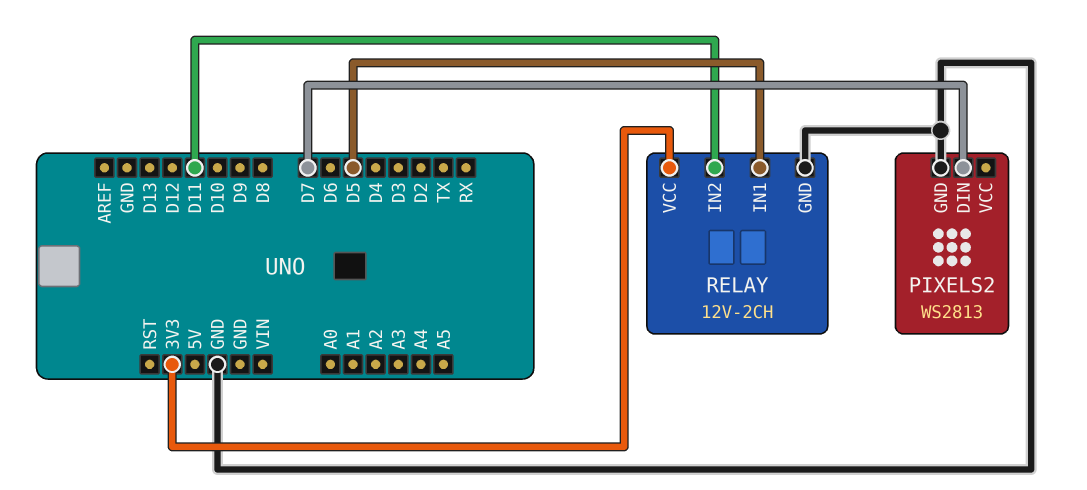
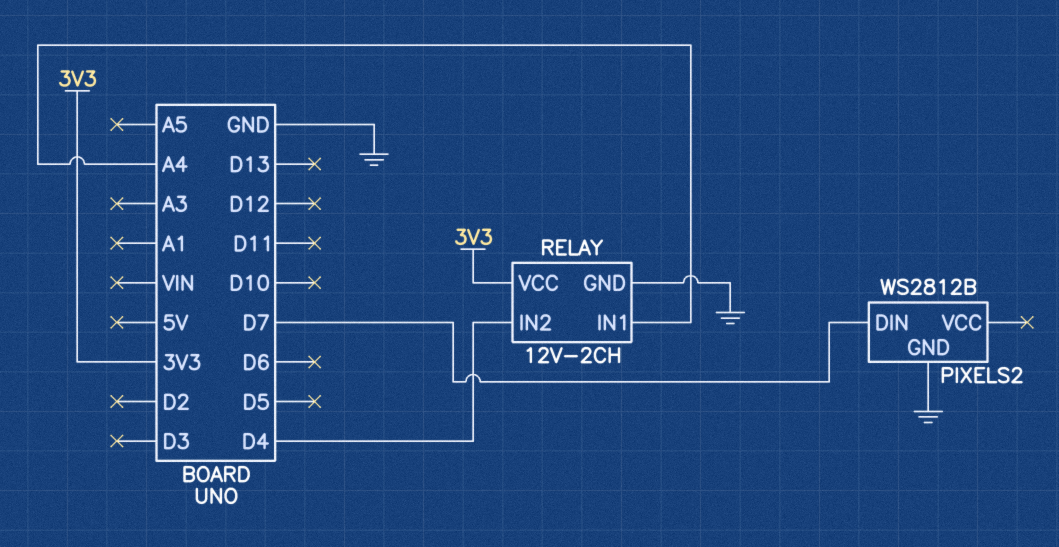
PIXELS2: WS2813 -> WS2812B
RELAY pin IN1: D5 -> A4
RELAY pin IN2: D11 -> D4

